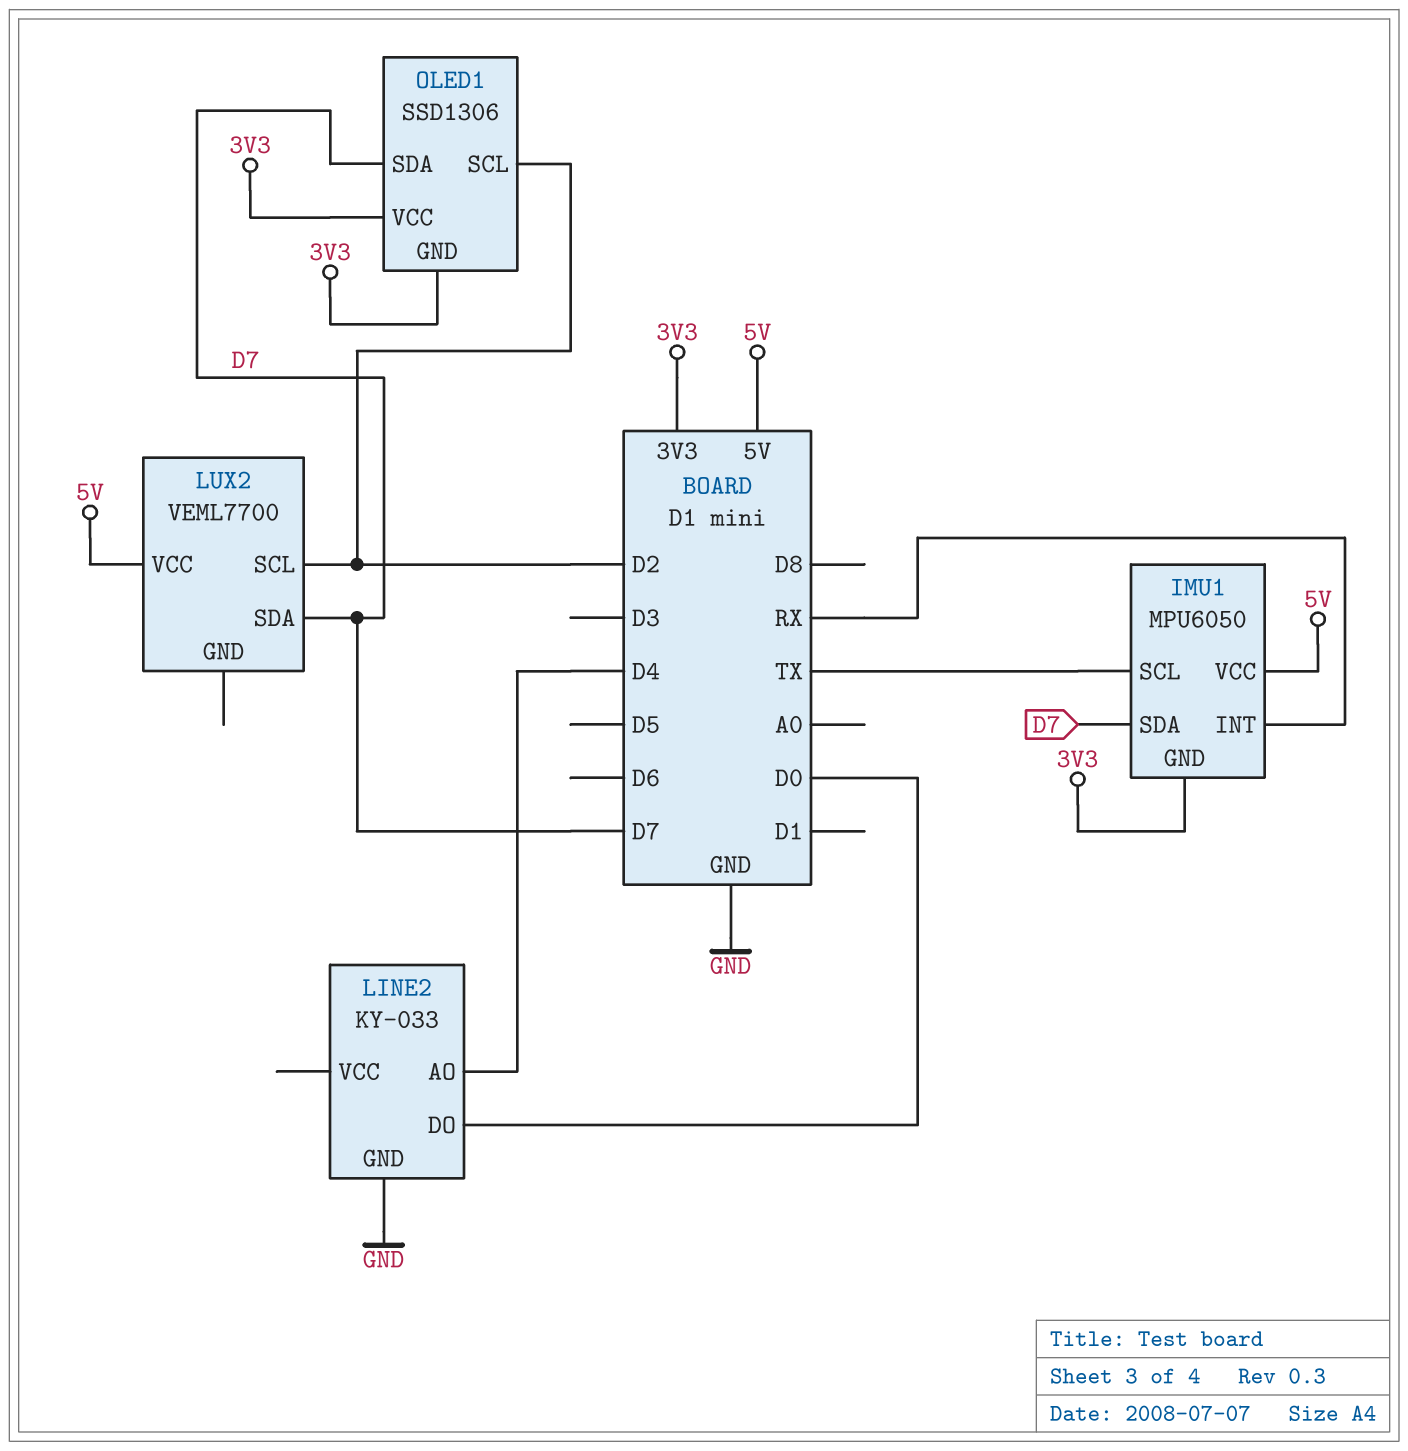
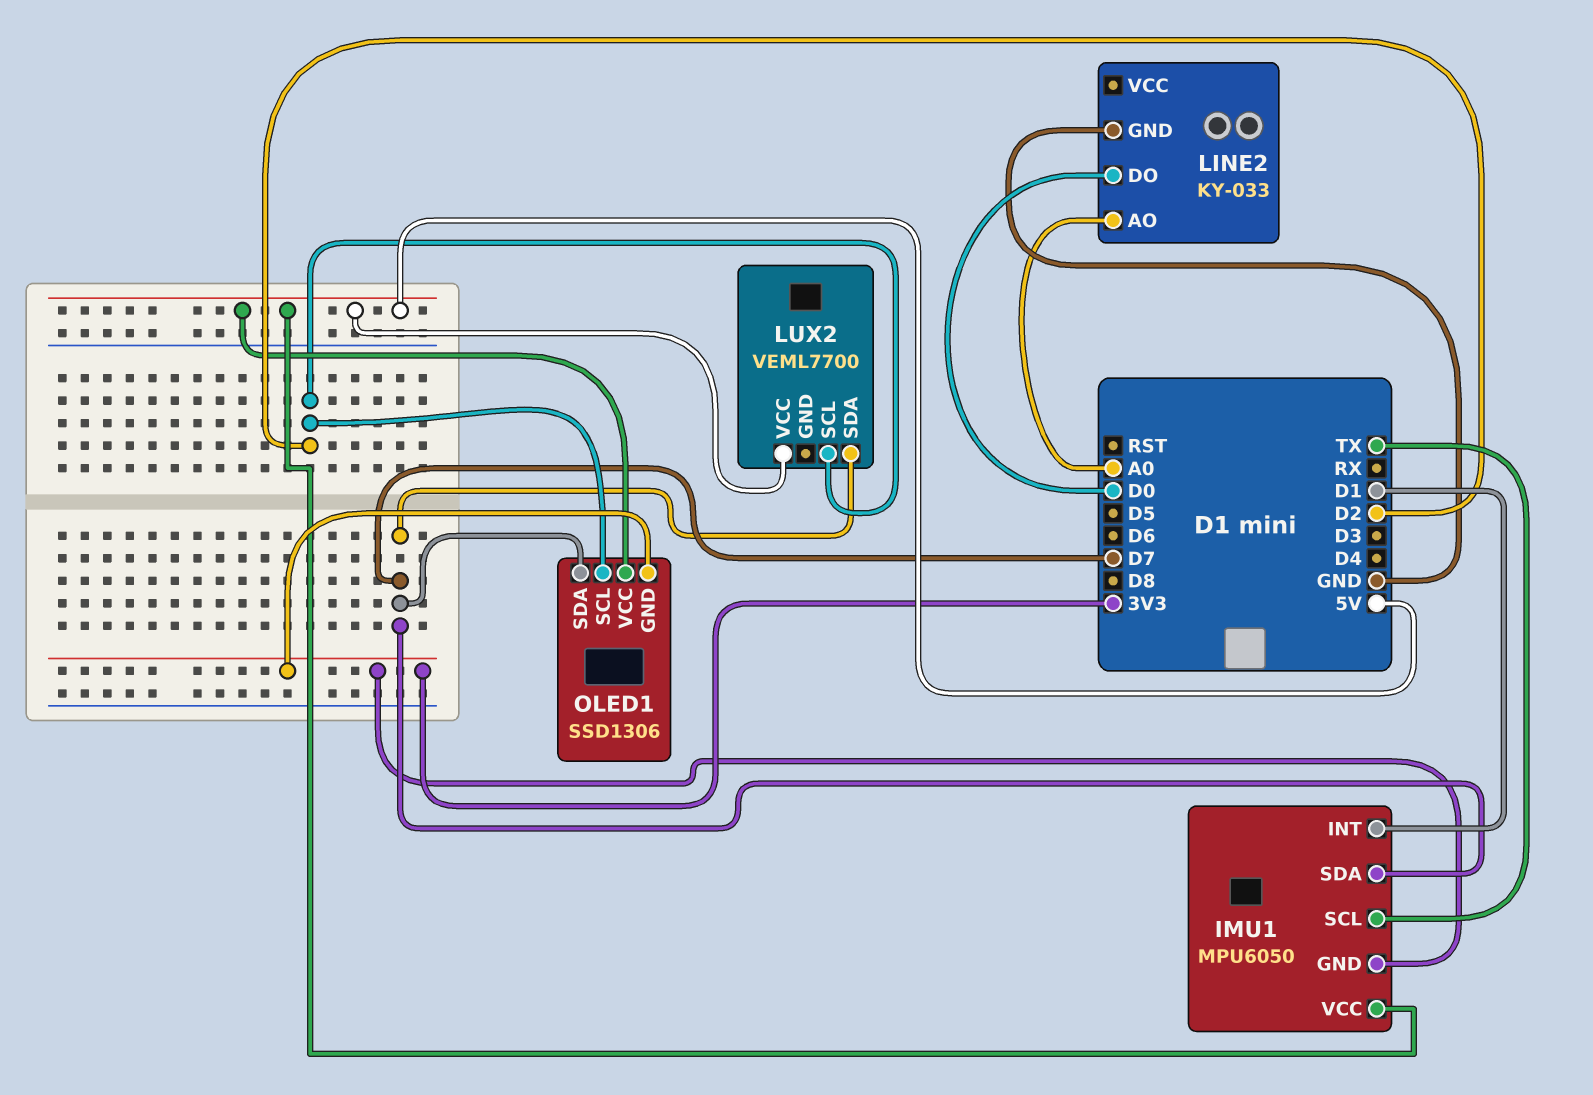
IMU1 pin INT: RX -> D1
LINE2 pin AO: D4 -> A0
OLED1 pin VCC: 3V3 -> 5V

